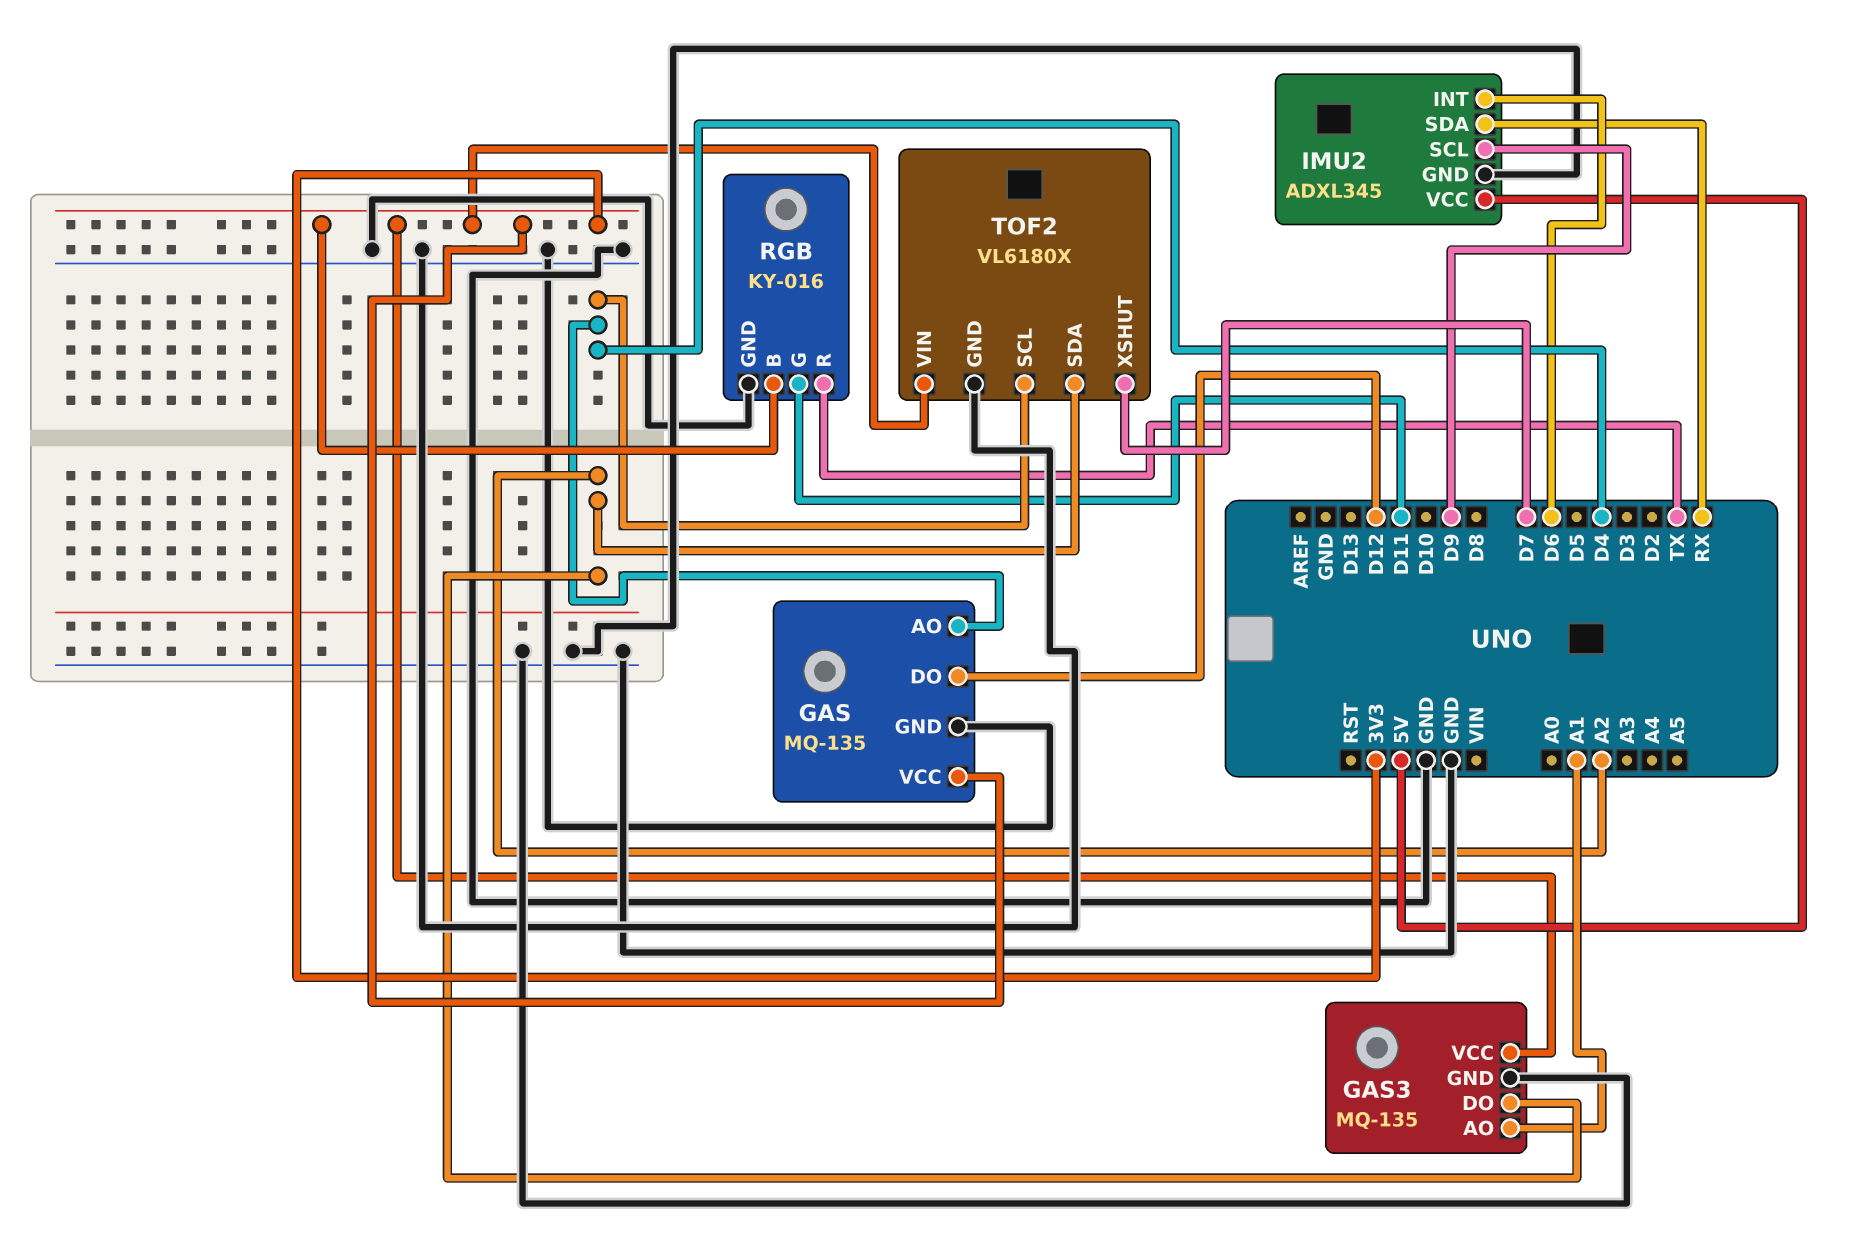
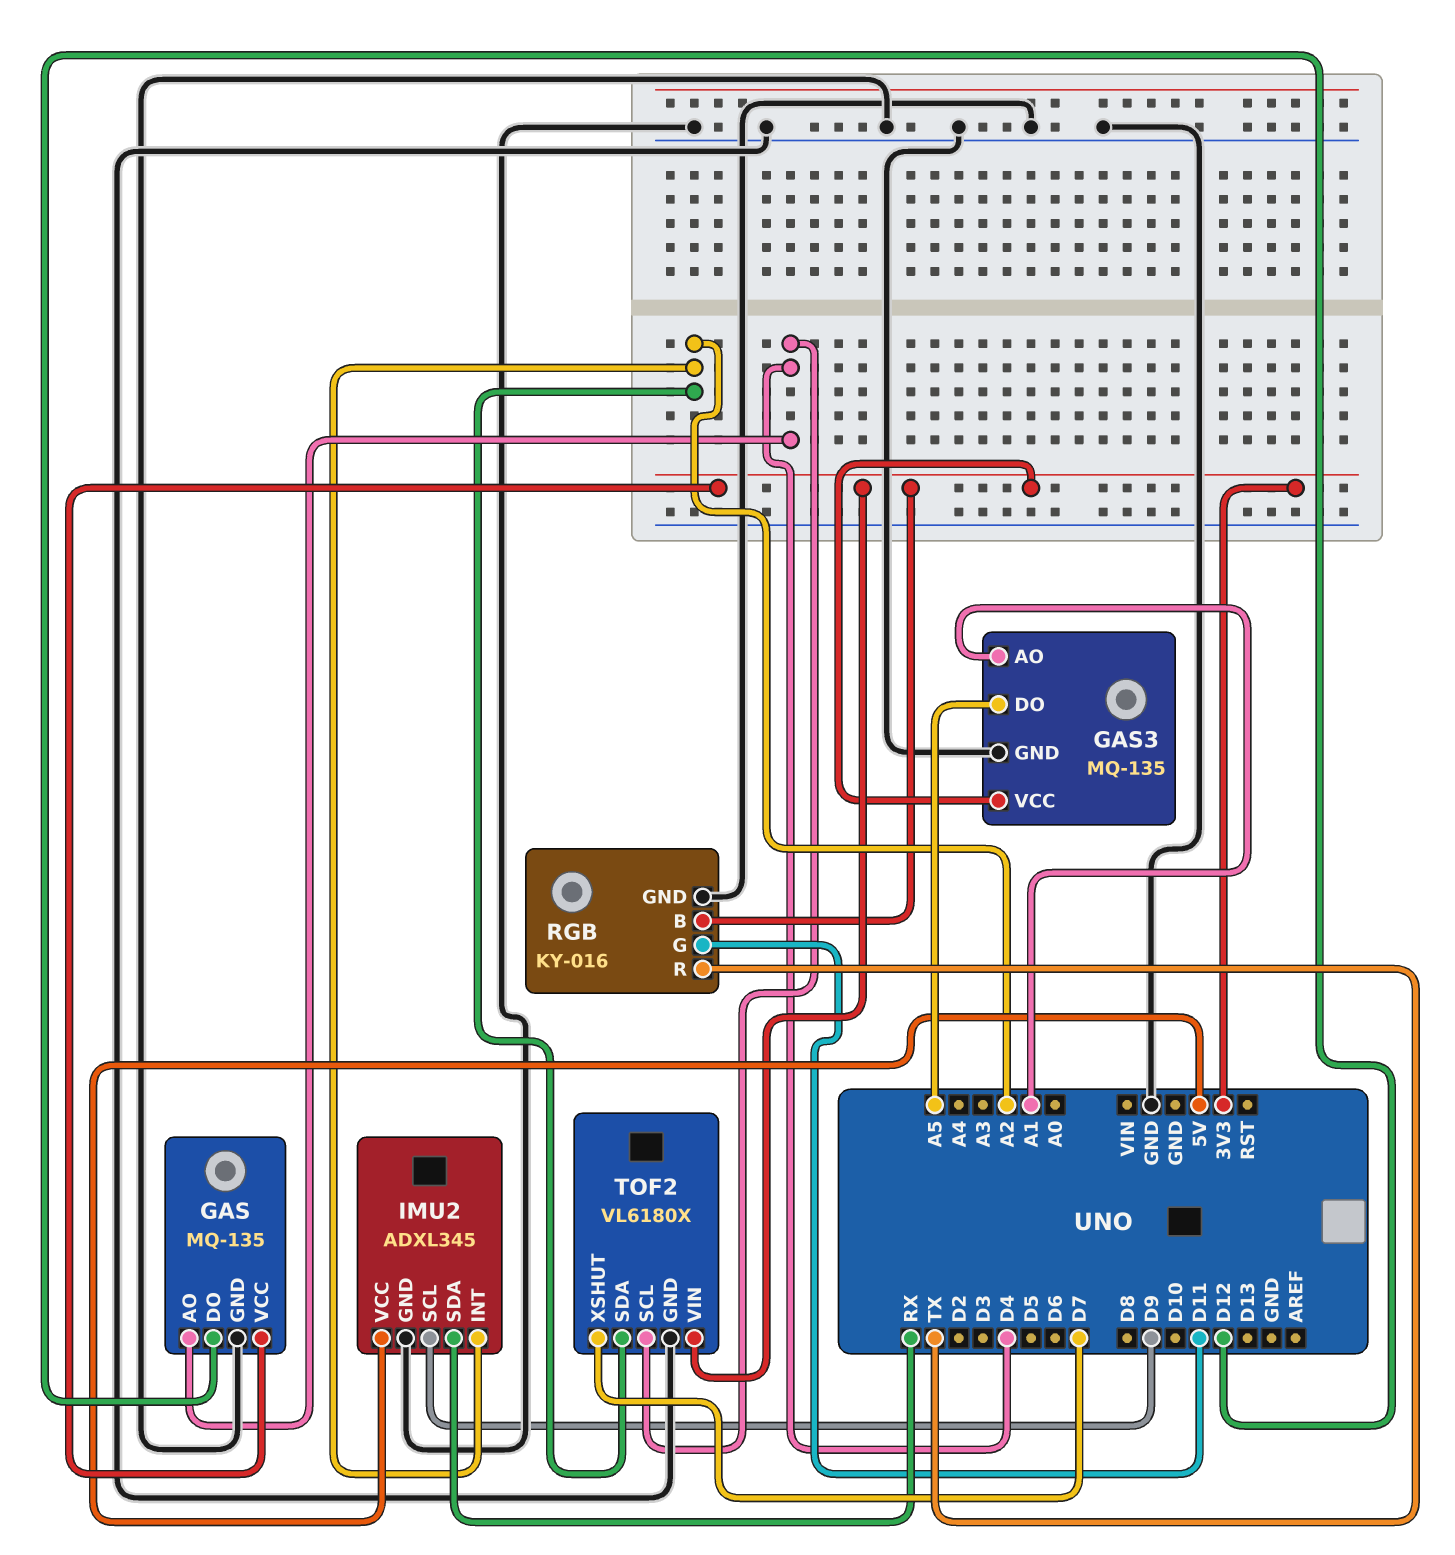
GAS3 pin DO: A2 -> A5
IMU2 pin INT: D6 -> A2

